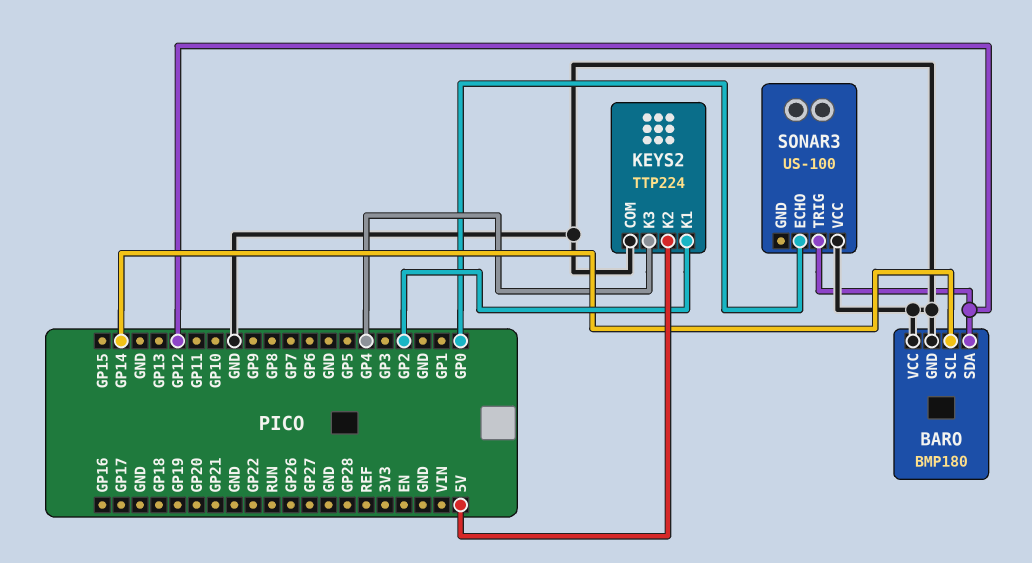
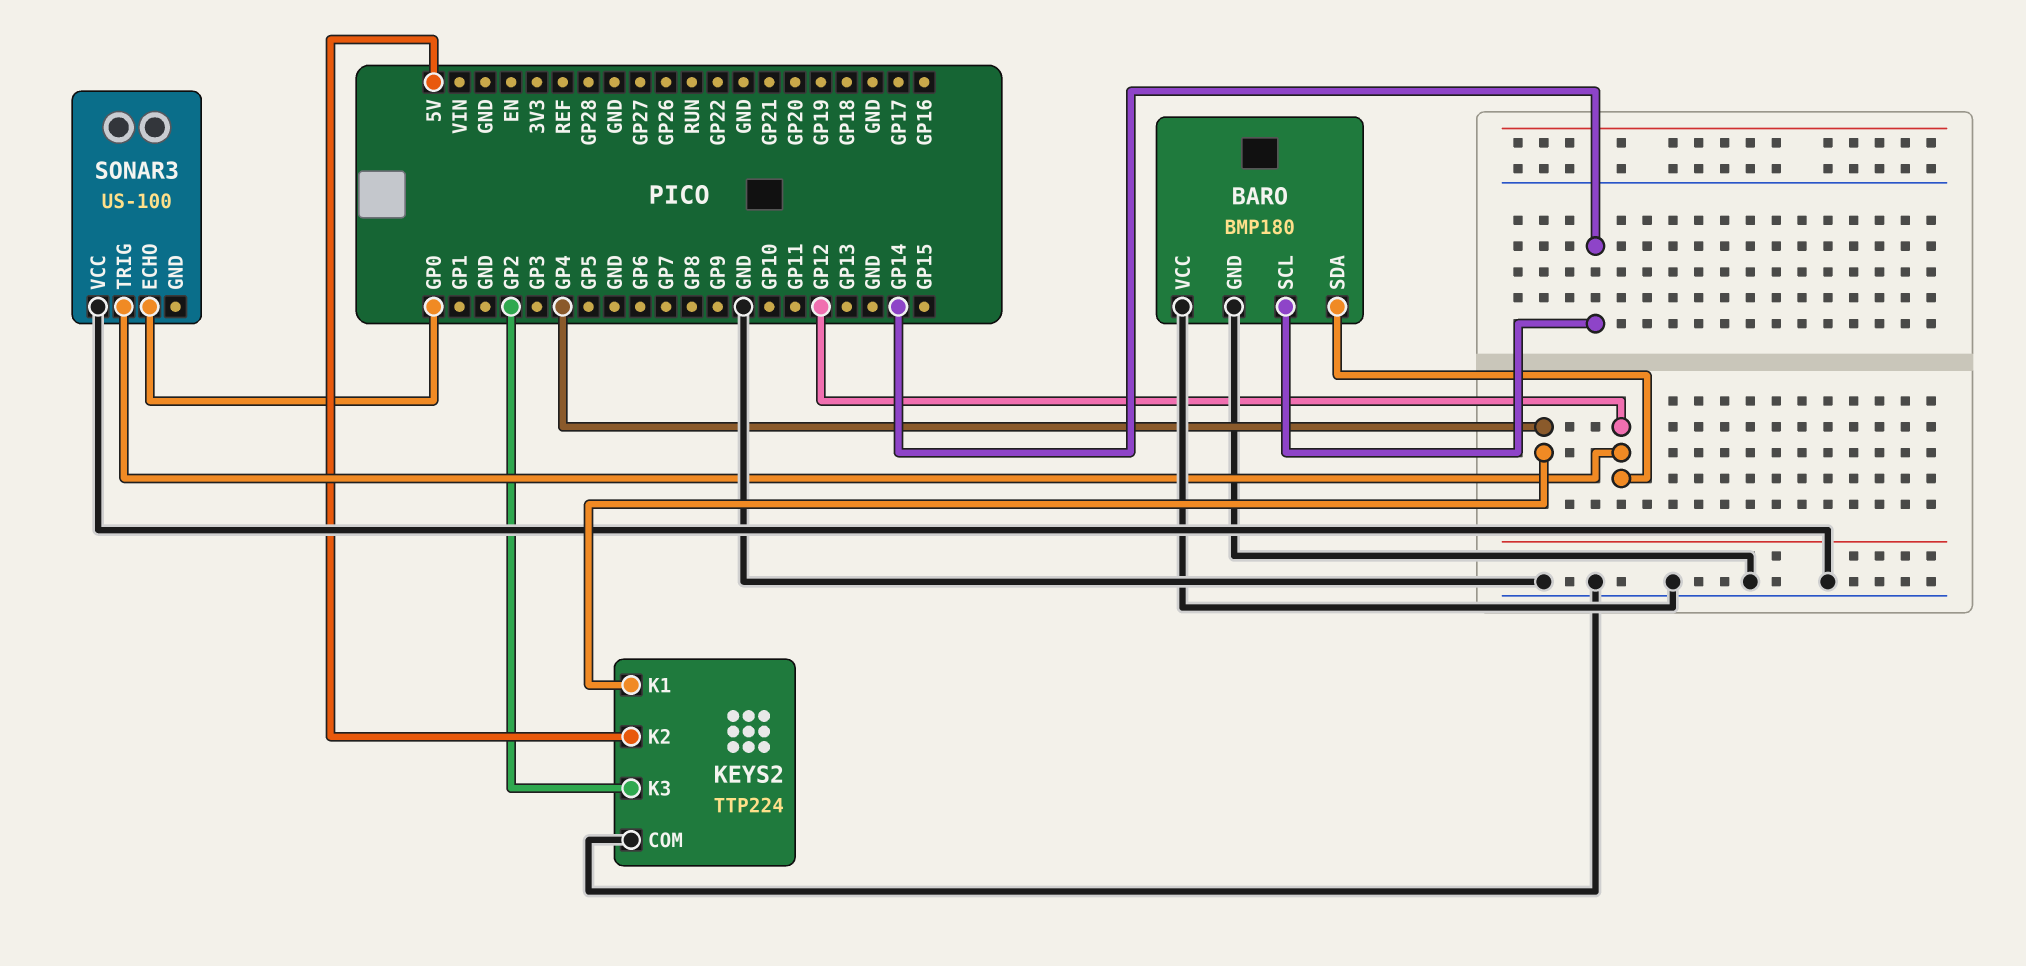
KEYS2 pin K1: GP2 -> GP4
KEYS2 pin K3: GP4 -> GP2

